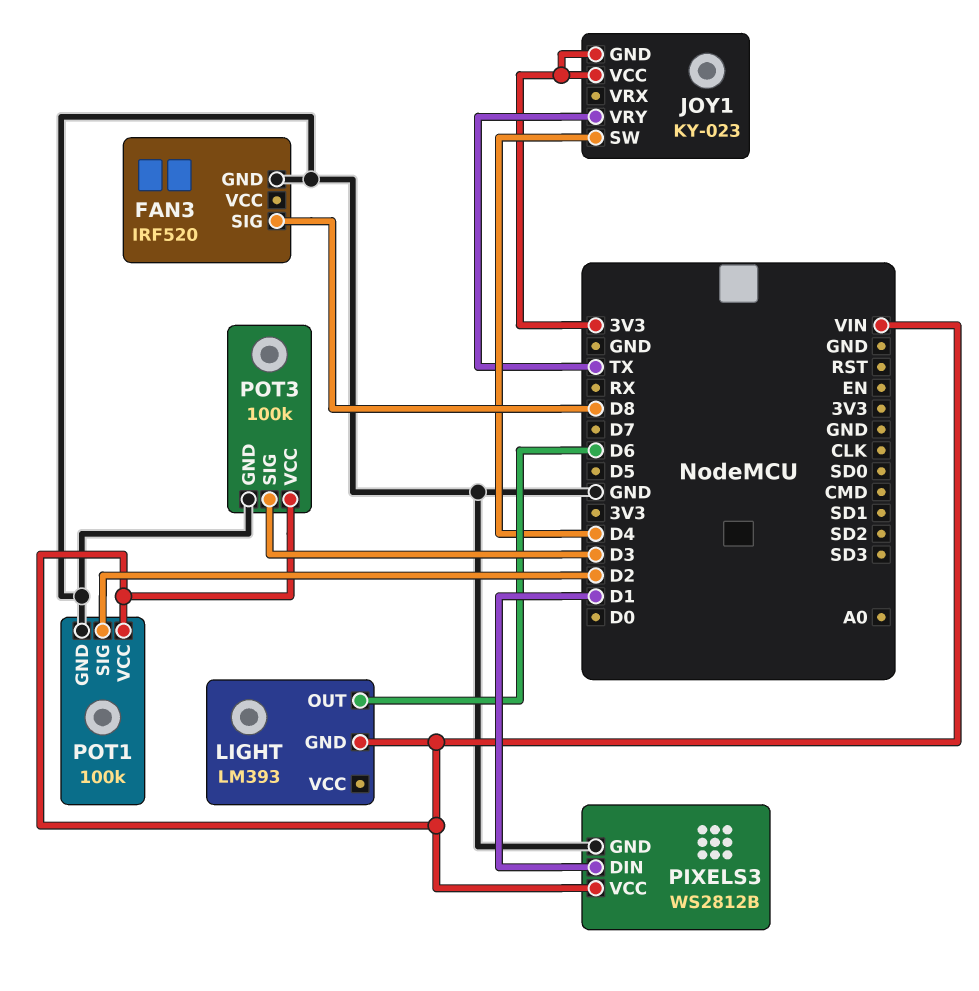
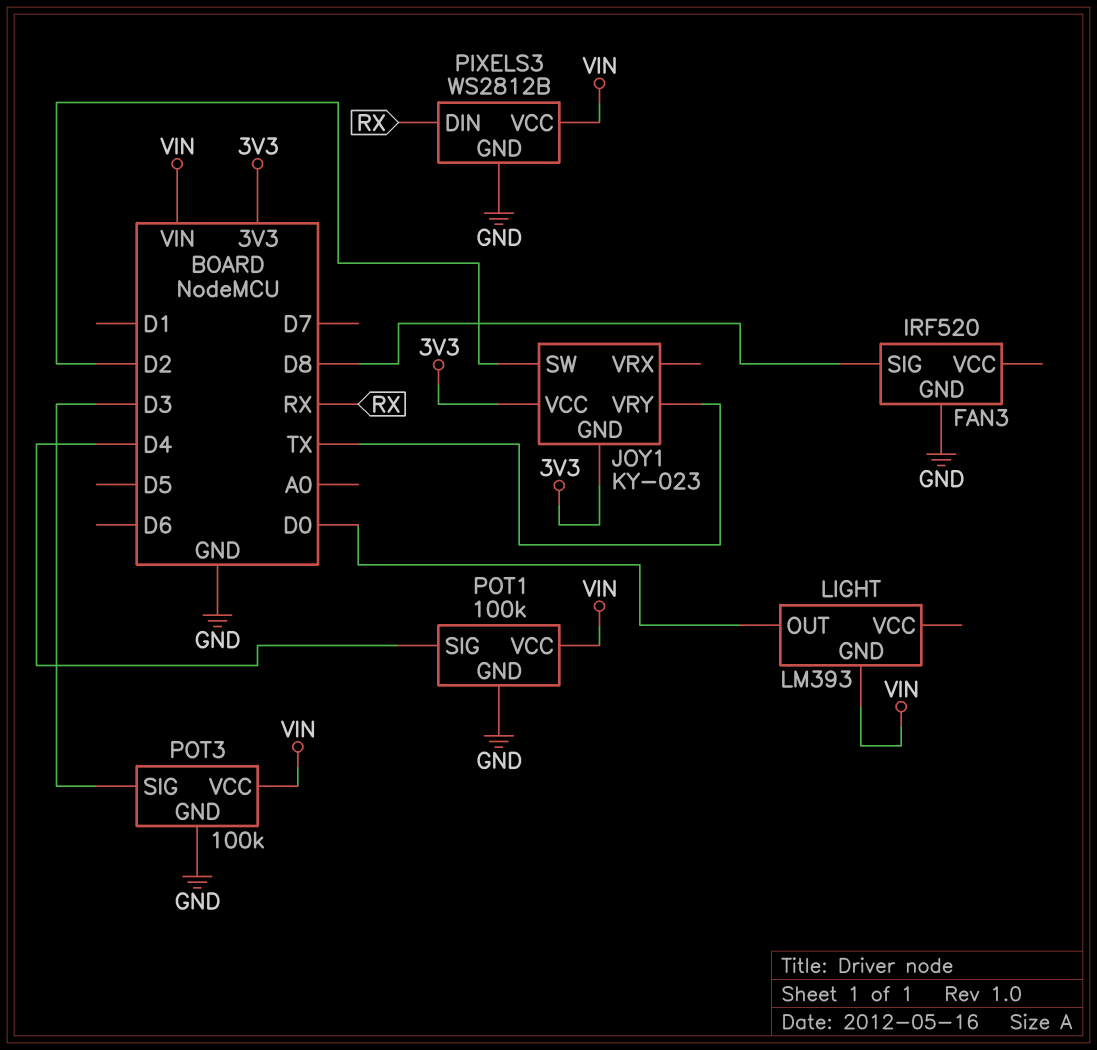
JOY1 pin SW: D4 -> D2
LIGHT pin OUT: D6 -> D0
PIXELS3 pin DIN: D1 -> RX
POT1 pin SIG: D2 -> D4

